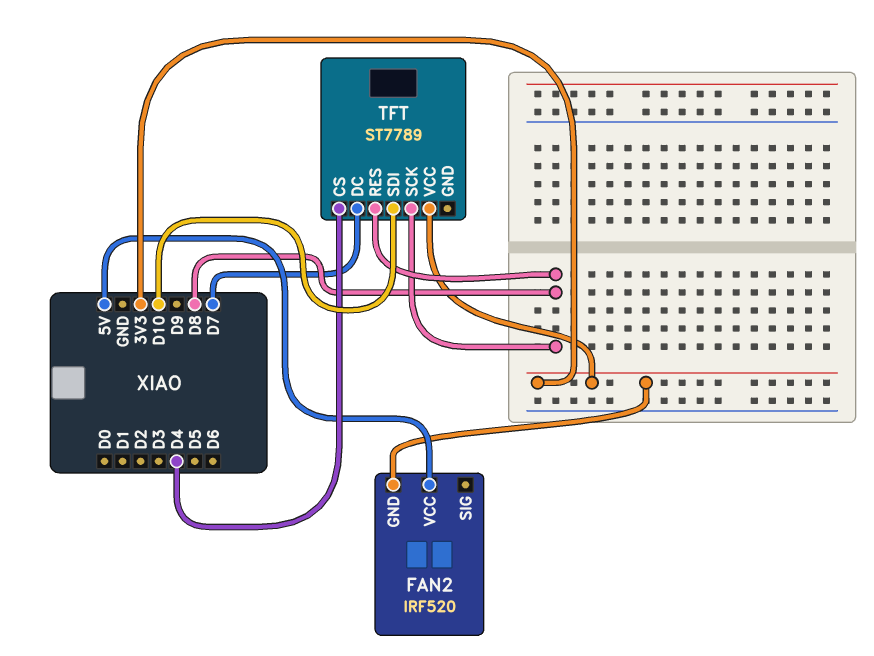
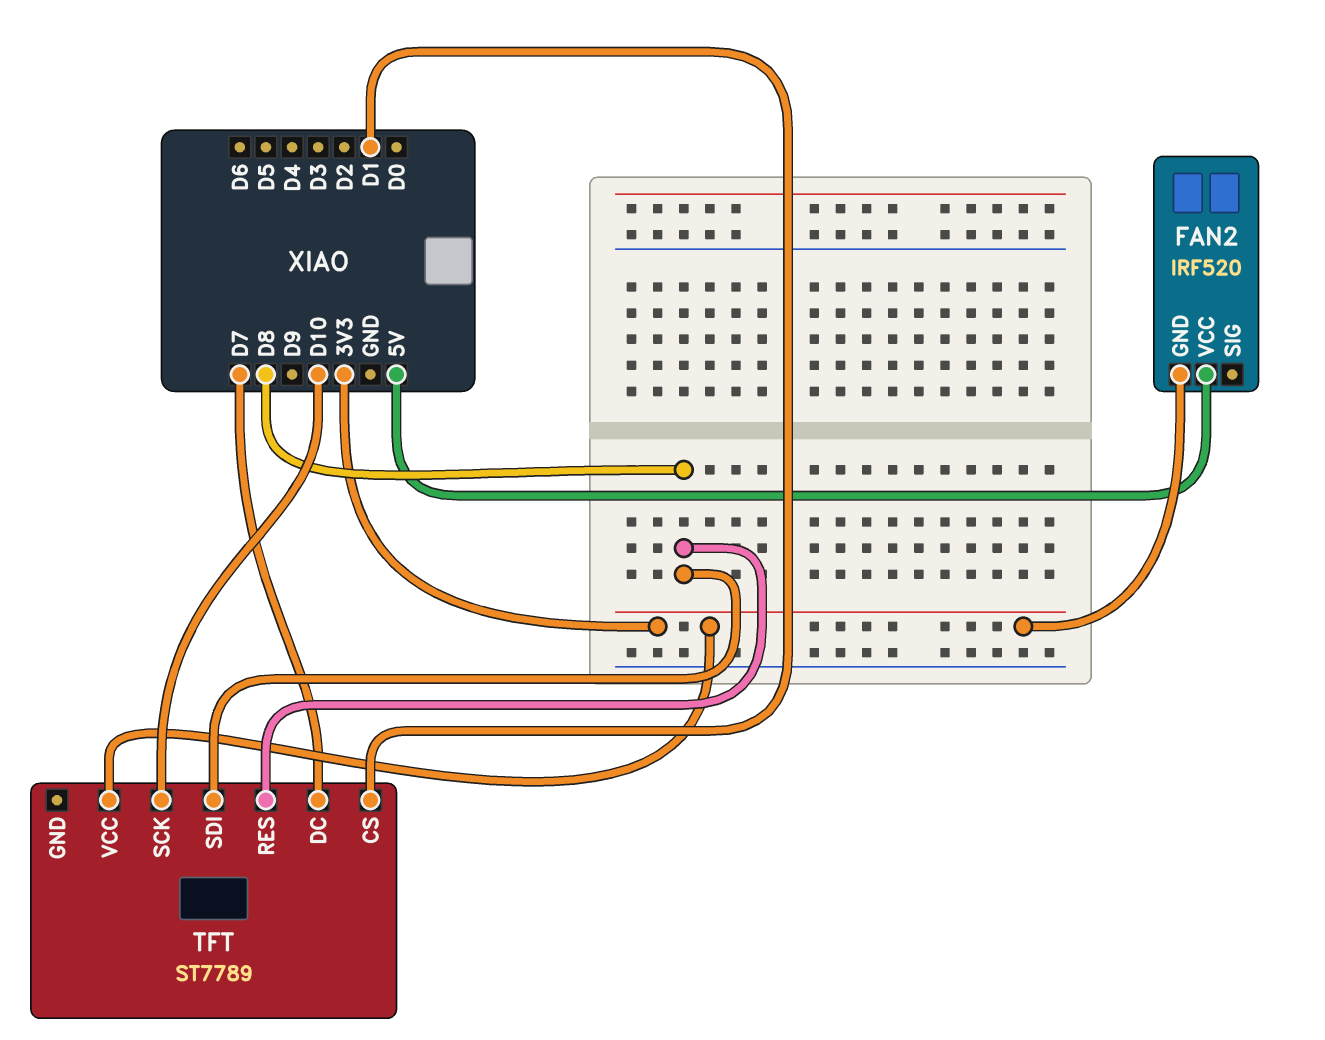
TFT pin CS: D4 -> D1
TFT pin SCK: D8 -> D10
TFT pin SDI: D10 -> D8

